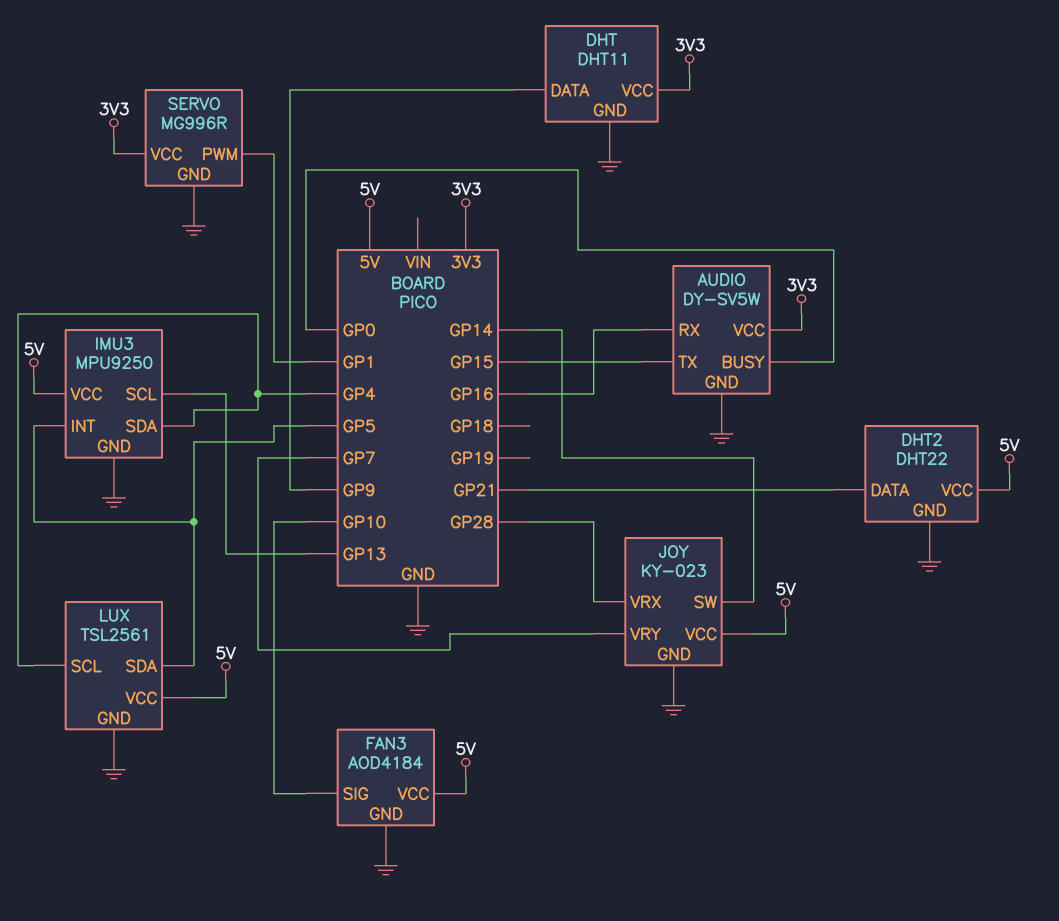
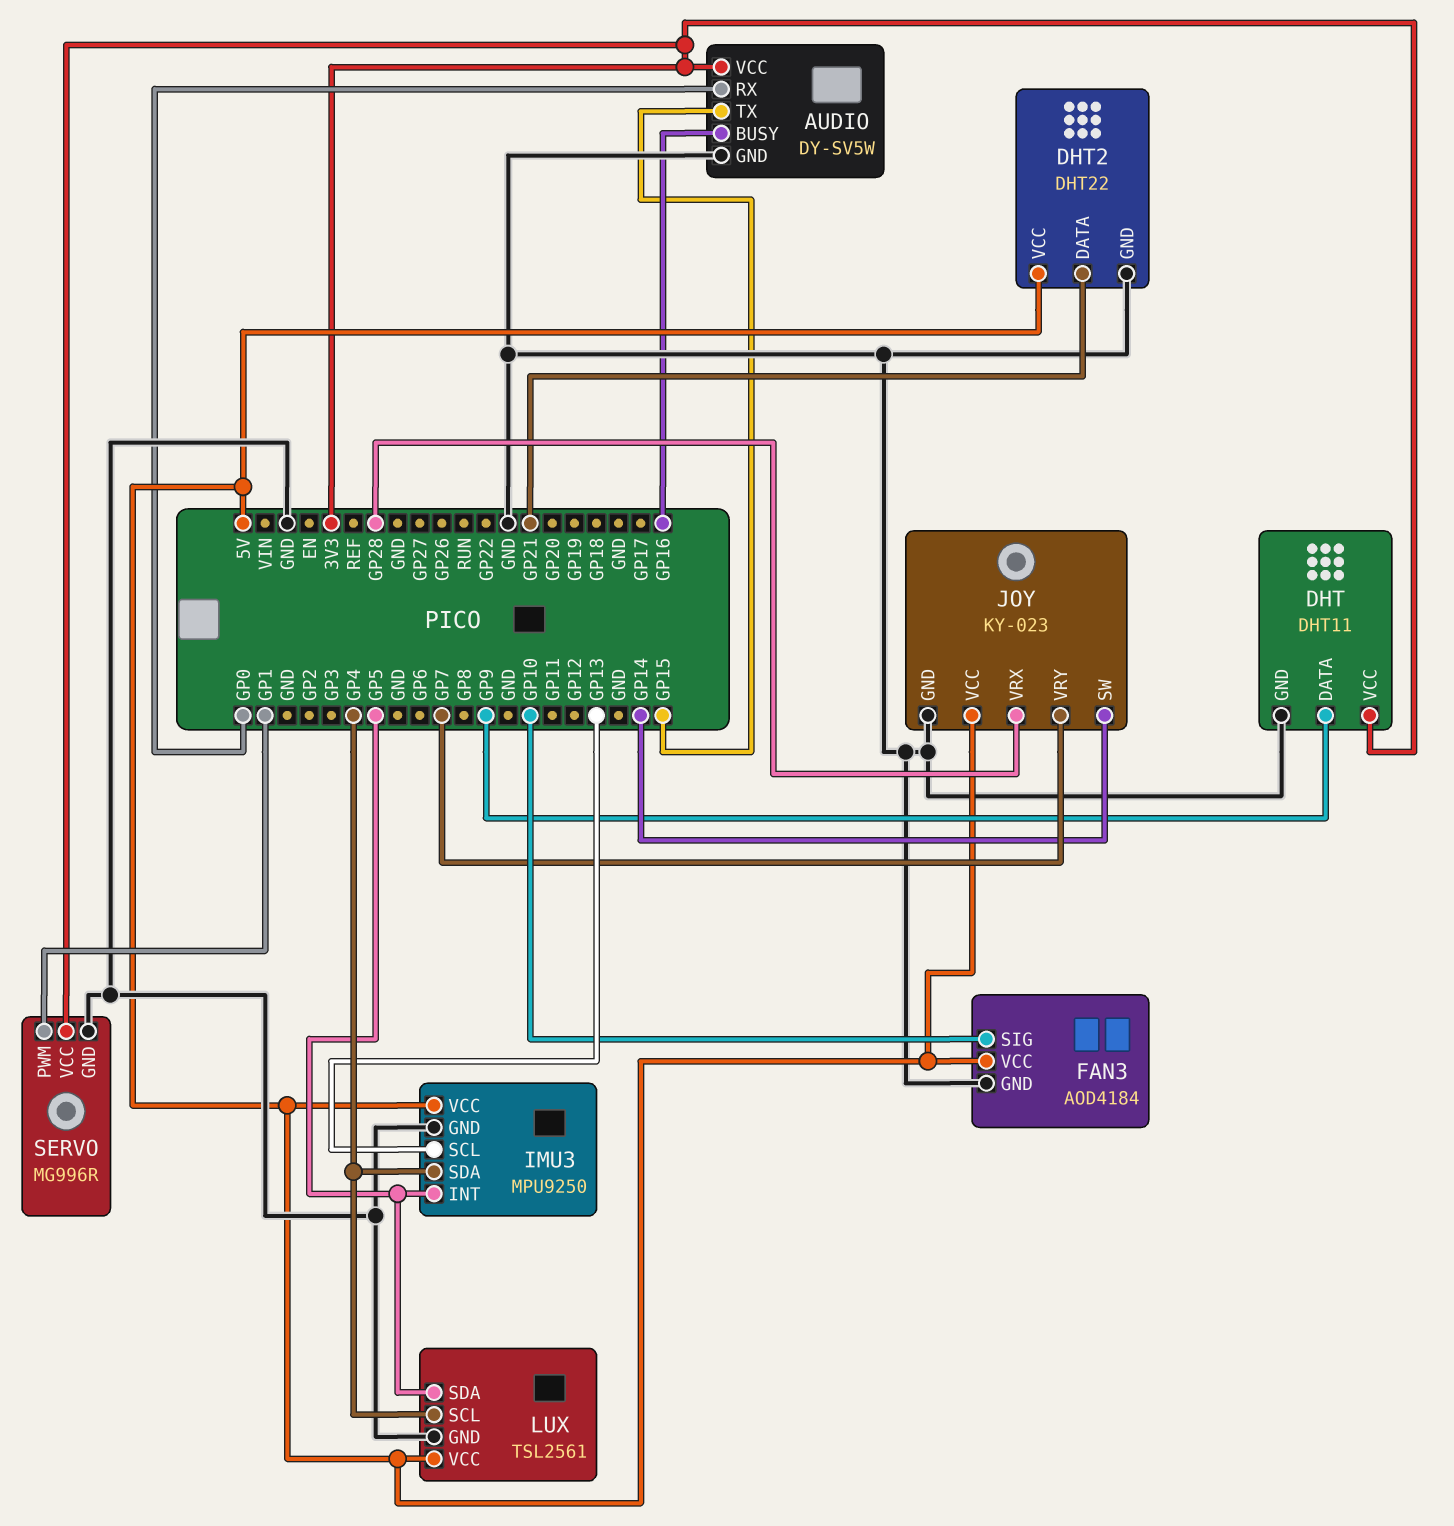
AUDIO pin BUSY: GP0 -> GP16
AUDIO pin RX: GP16 -> GP0

